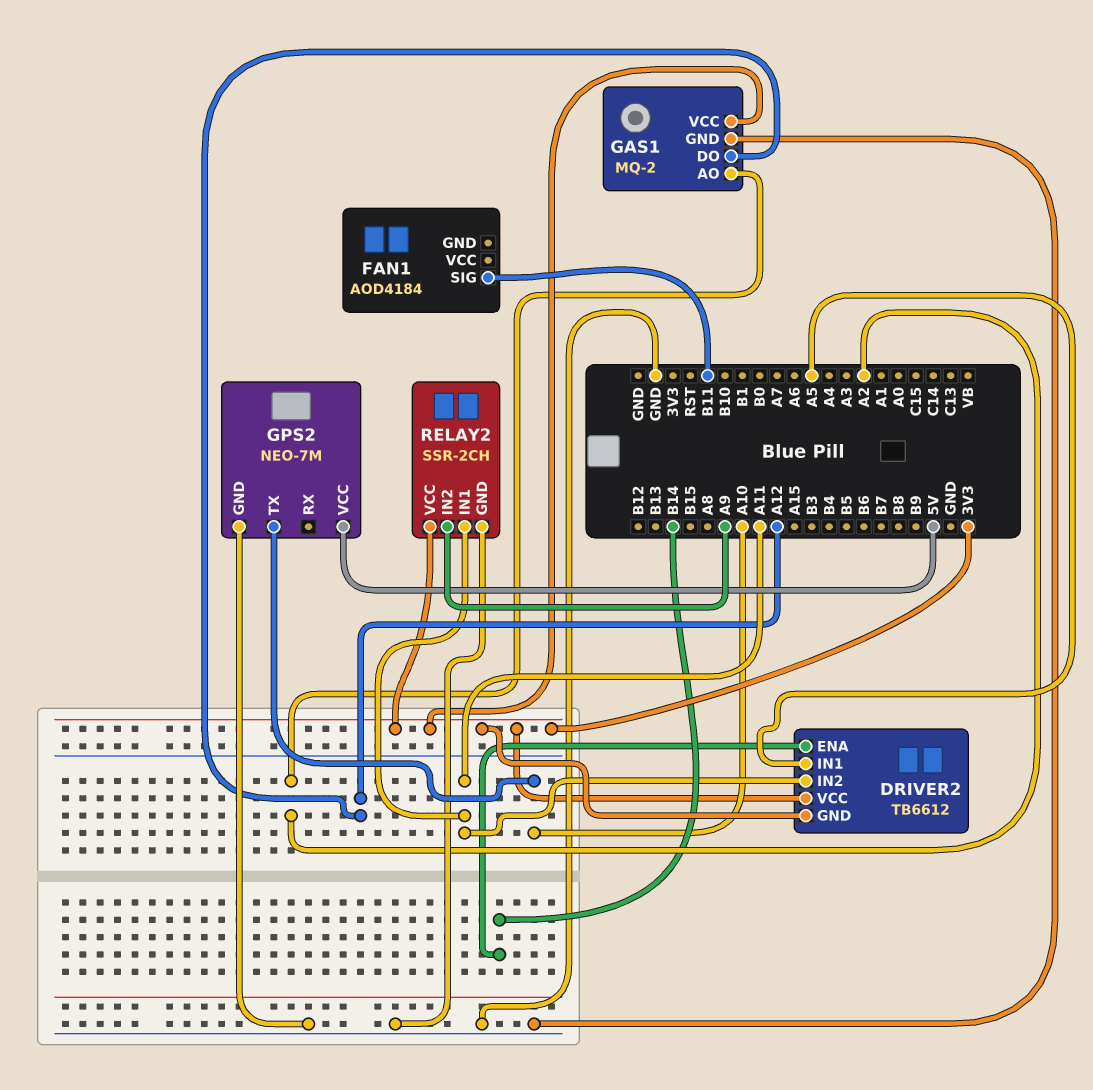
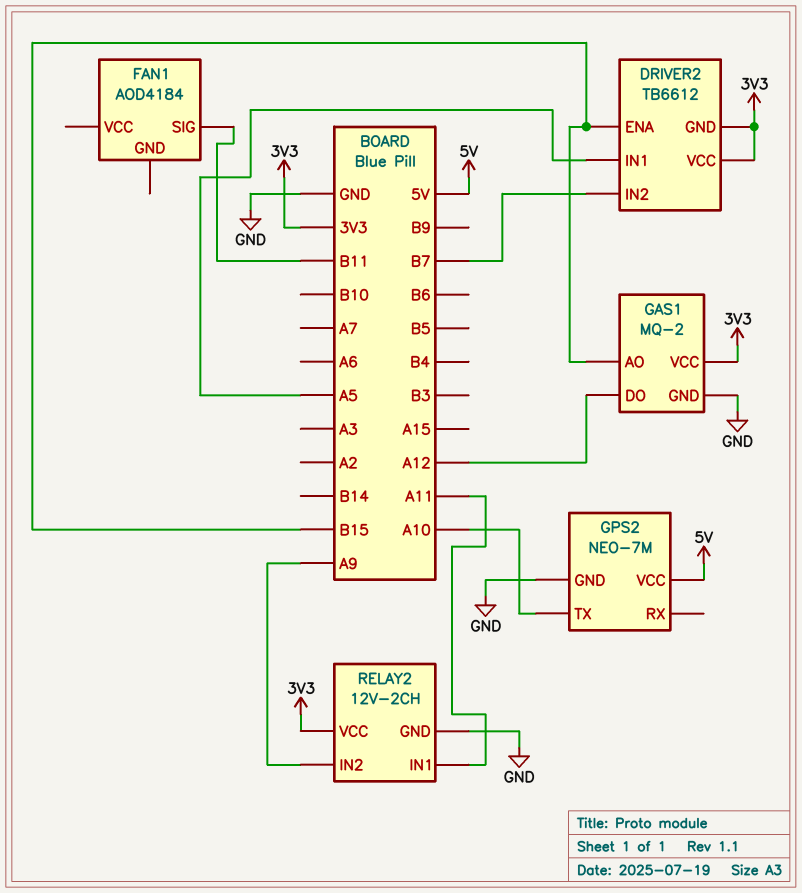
DRIVER2 pin ENA: B14 -> B15
DRIVER2 pin IN2: A11 -> B7
GAS1 pin AO: A2 -> B15
RELAY2: SSR-2CH -> 12V-2CH

